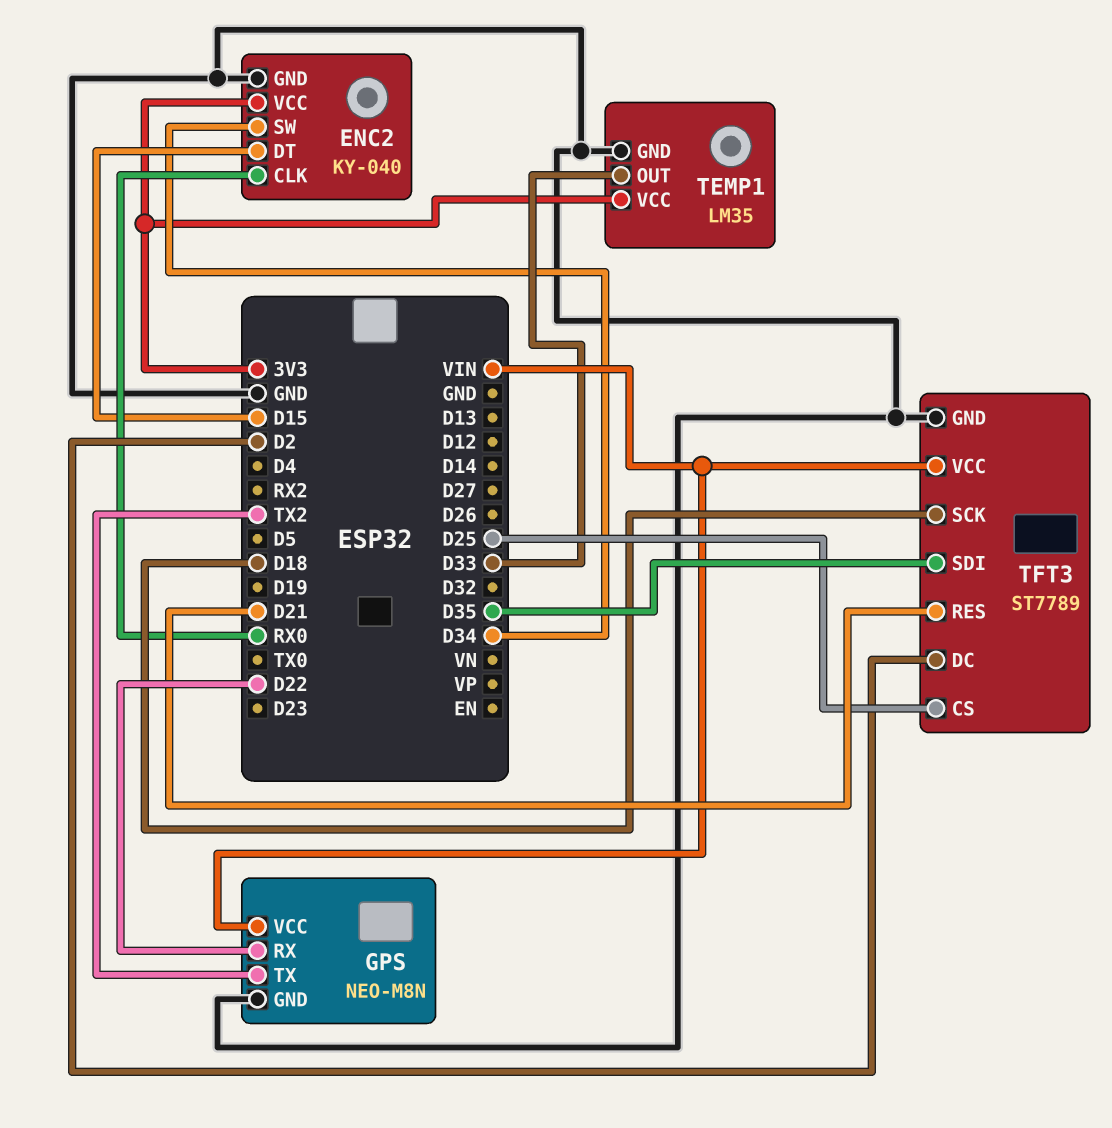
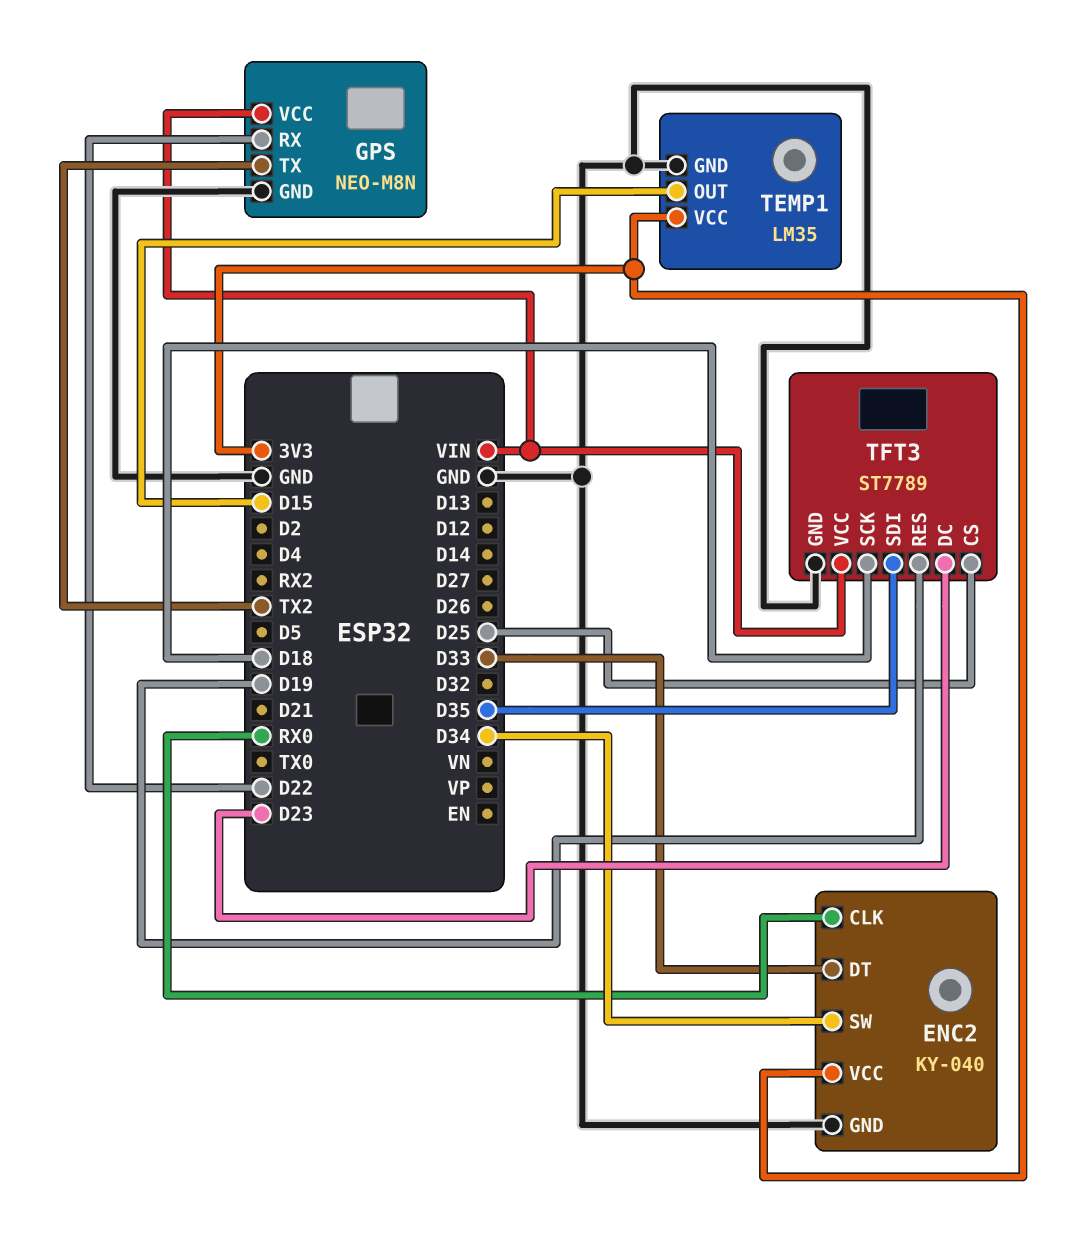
ENC2 pin DT: D15 -> D33
TEMP1 pin OUT: D33 -> D15
TFT3 pin DC: D2 -> D23
TFT3 pin RES: D21 -> D19

